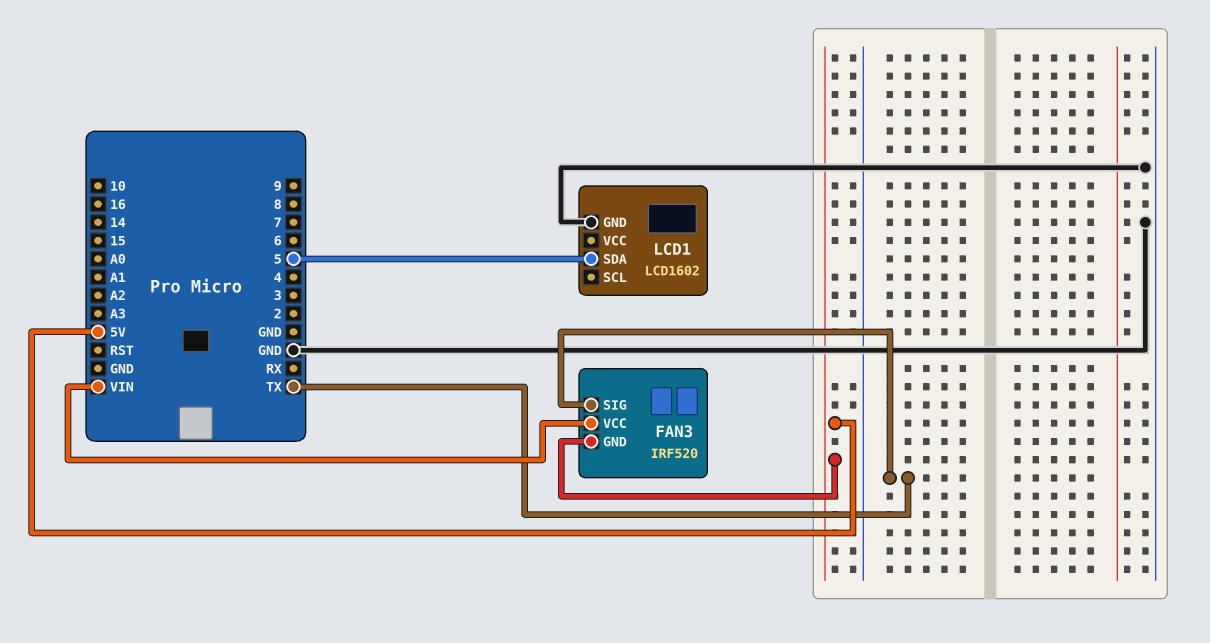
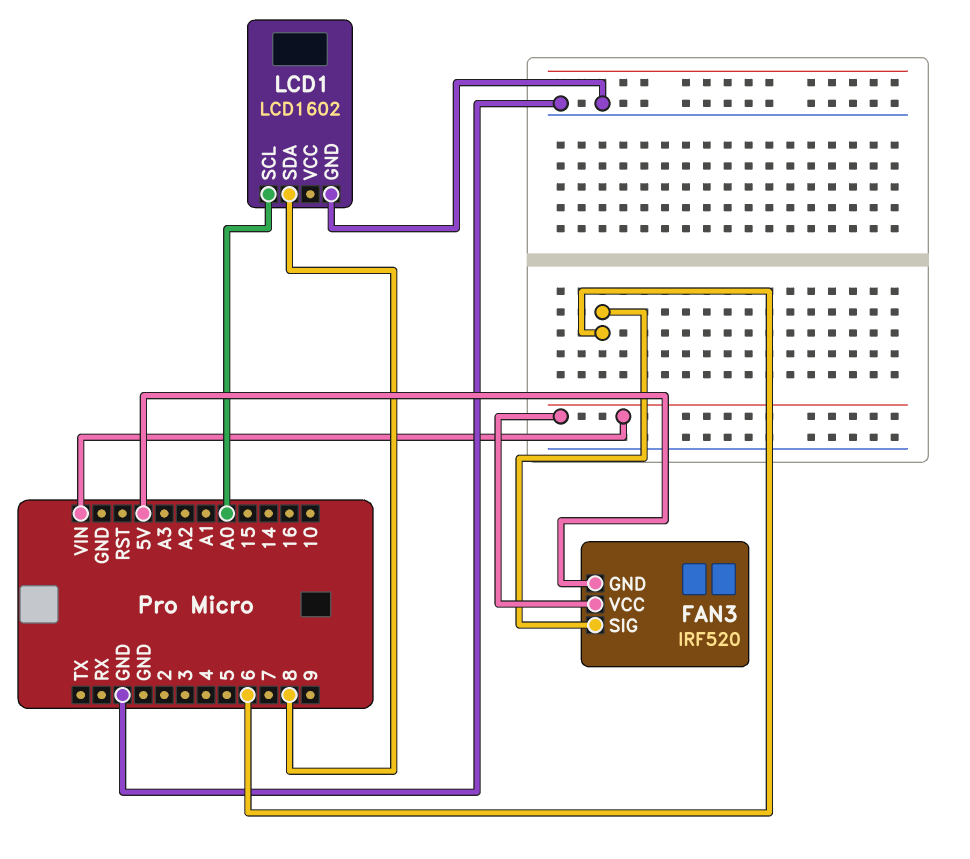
FAN3 pin SIG: TX -> 6
LCD1 pin SCL: none -> A0
LCD1 pin SDA: 5 -> 8

